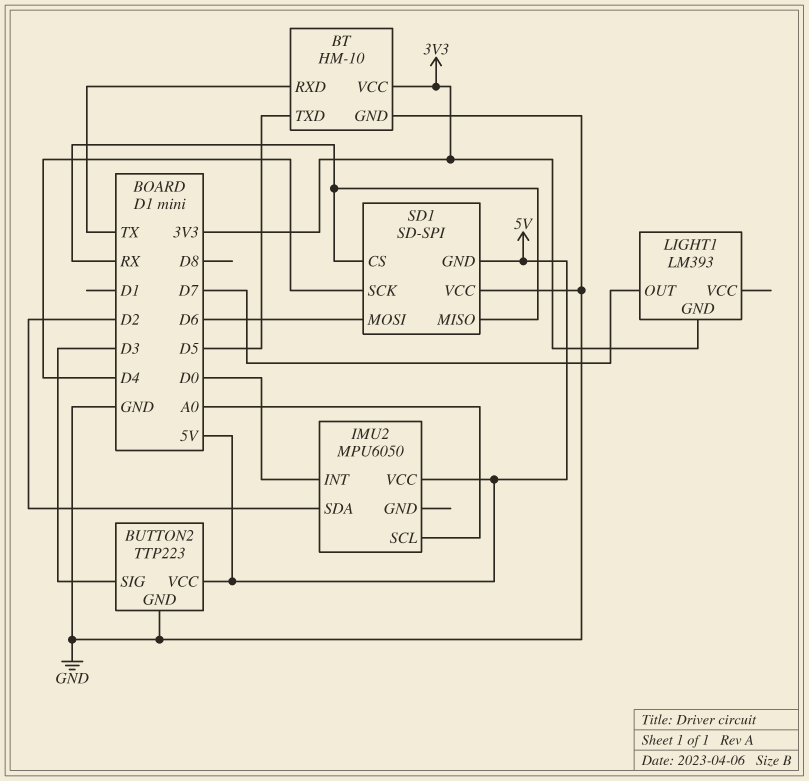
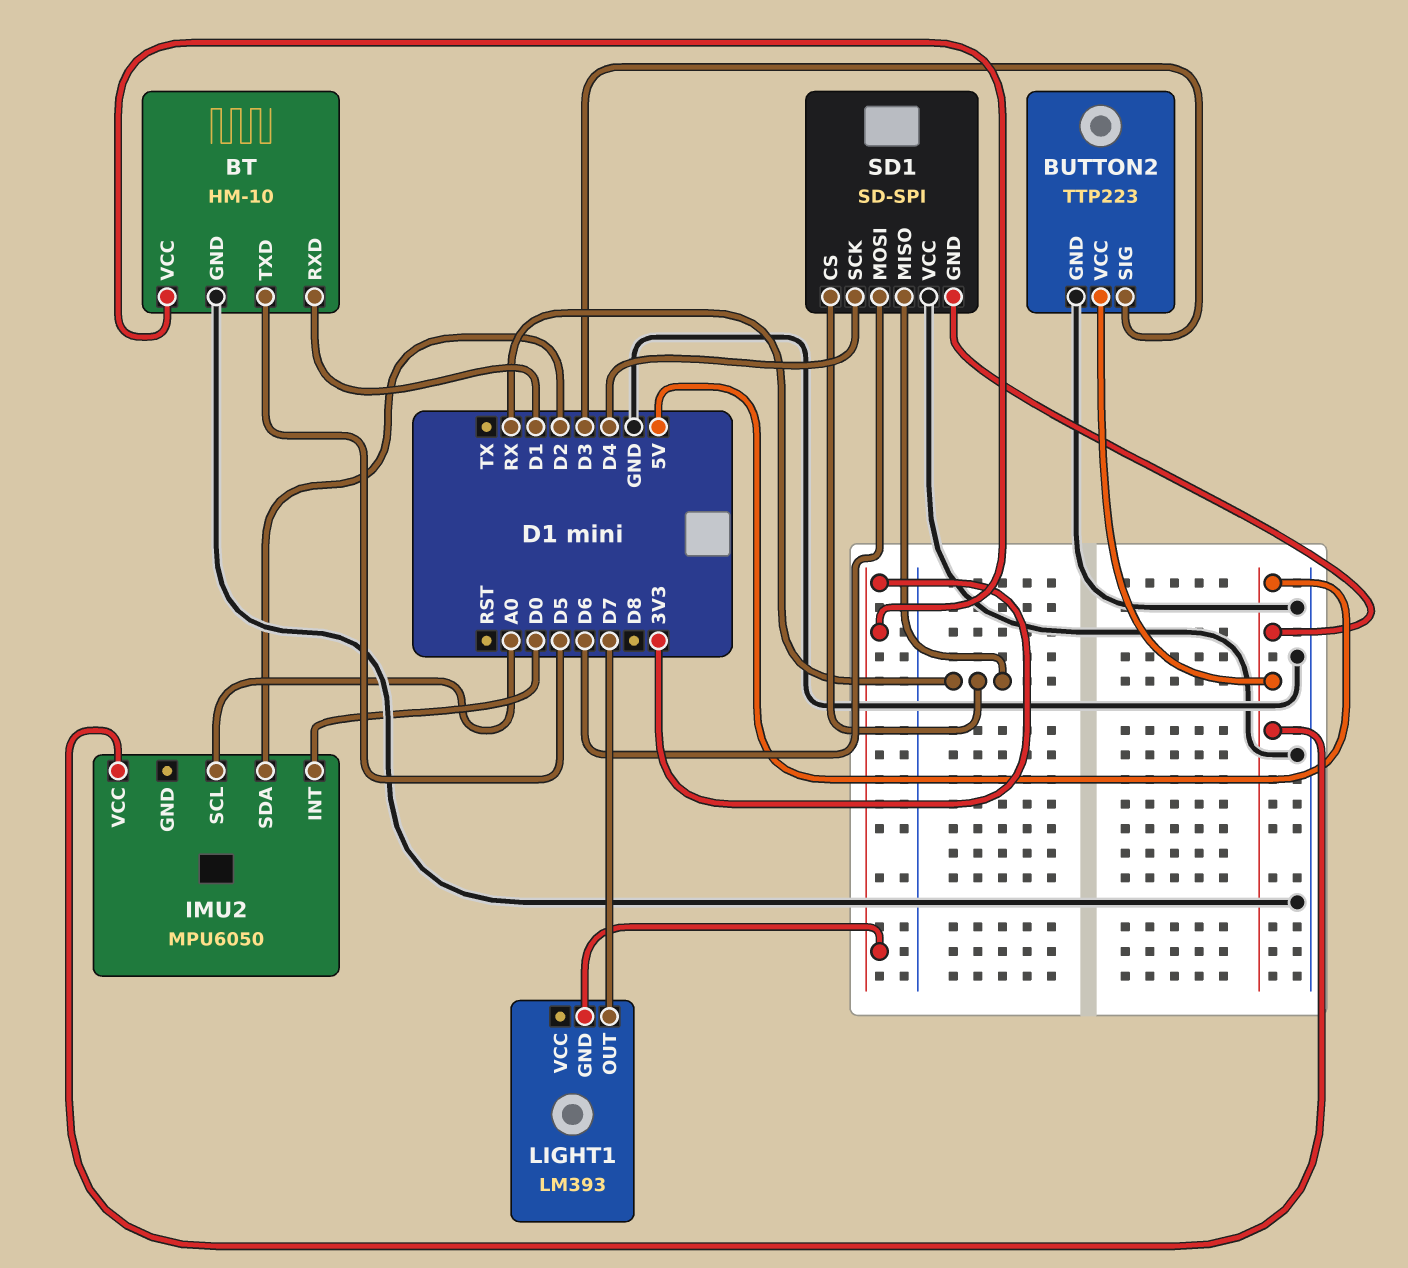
BT pin RXD: TX -> D1

